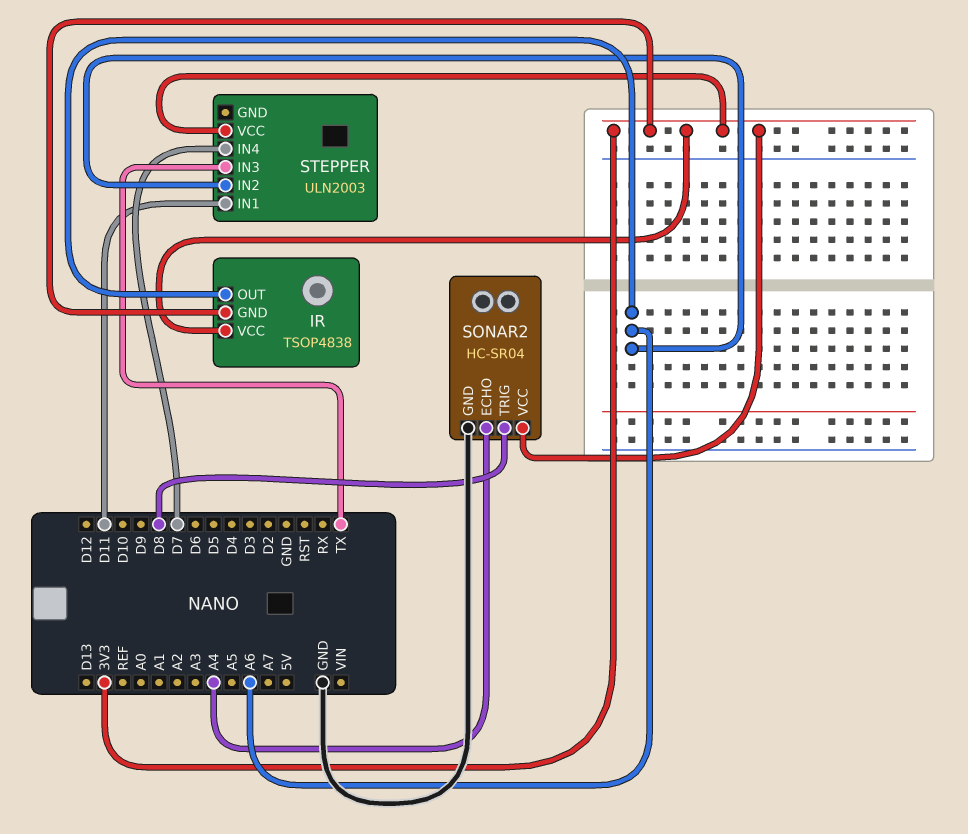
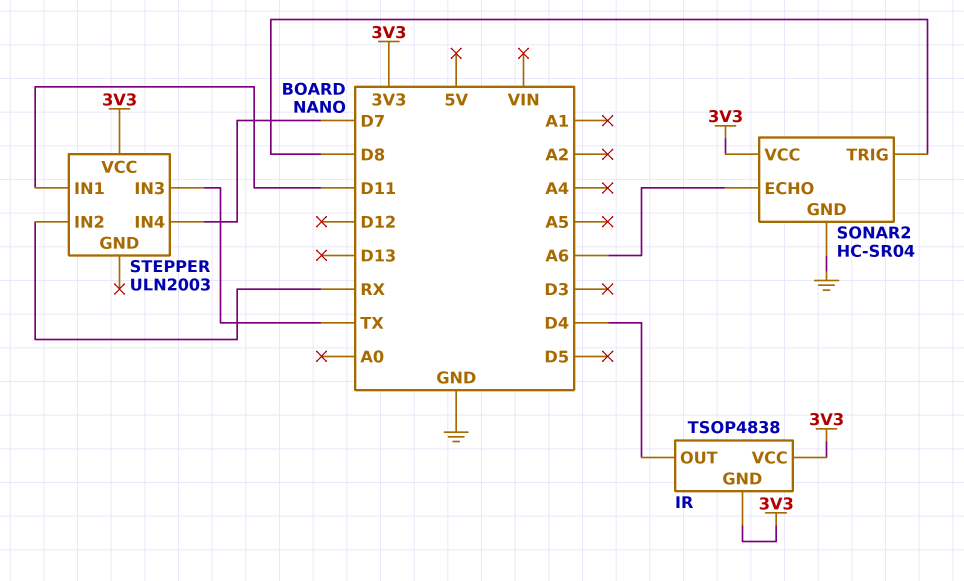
IR pin OUT: A6 -> D4
SONAR2 pin ECHO: A4 -> A6
STEPPER pin IN2: A6 -> RX

